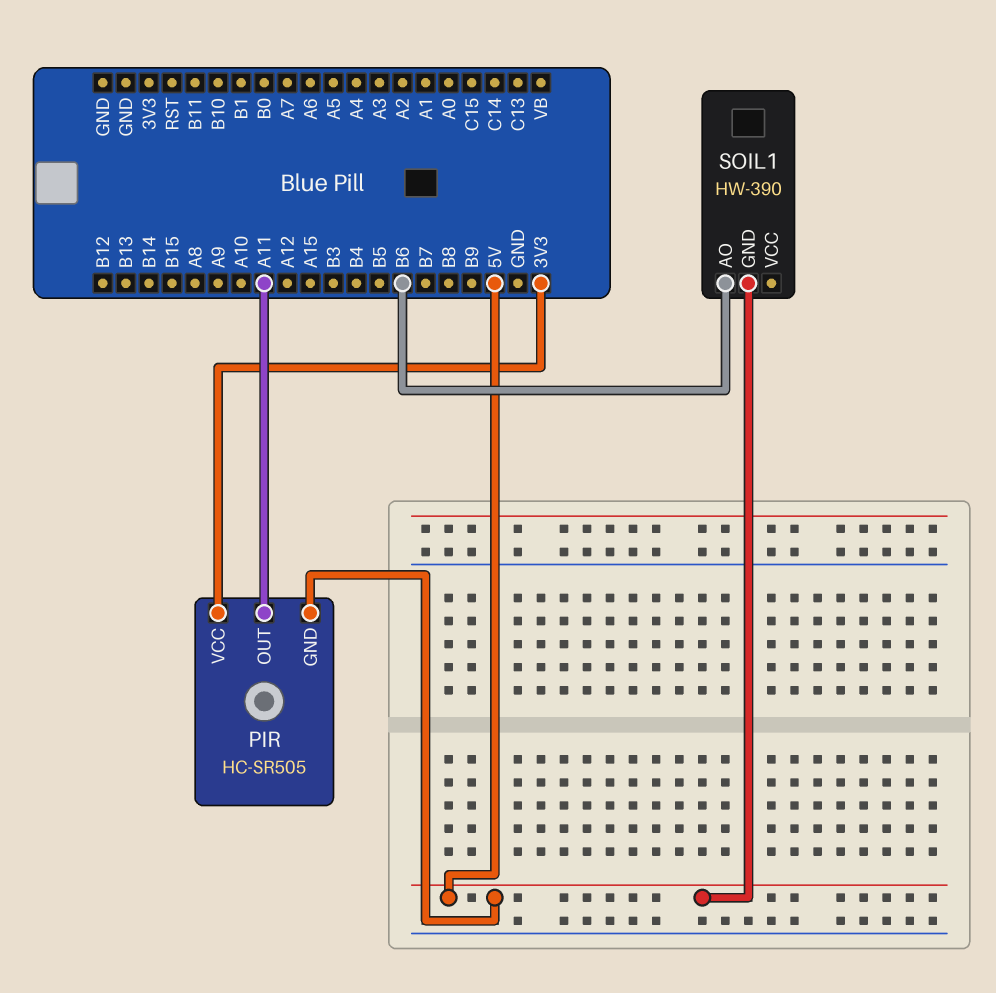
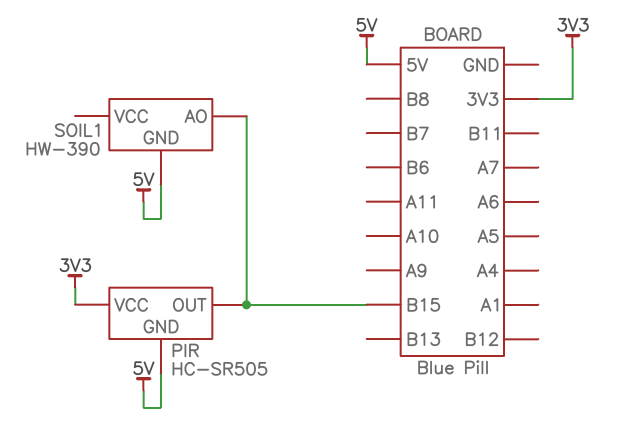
PIR pin OUT: A11 -> B15
SOIL1 pin AO: B6 -> B15

